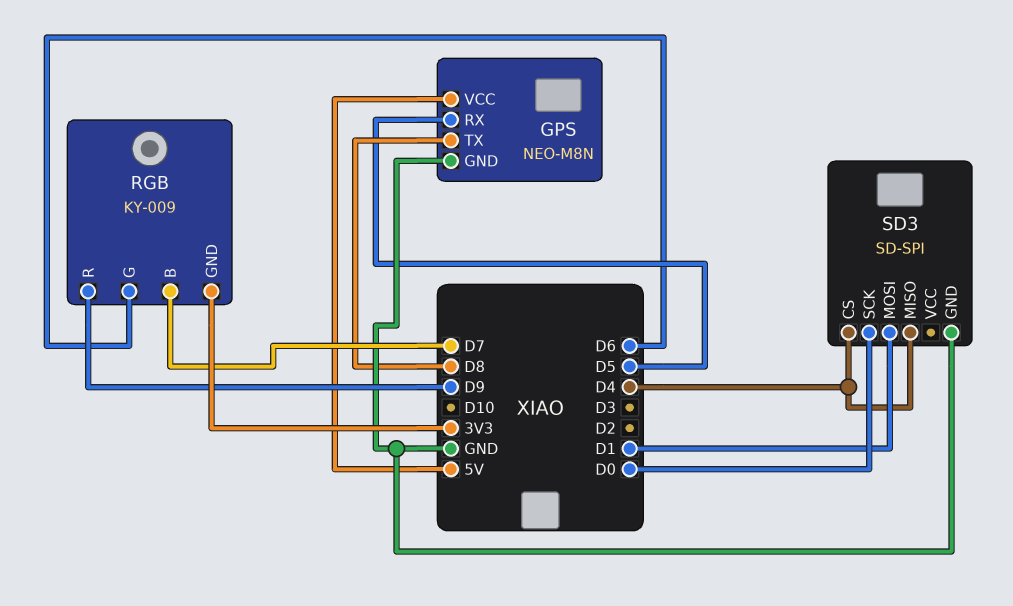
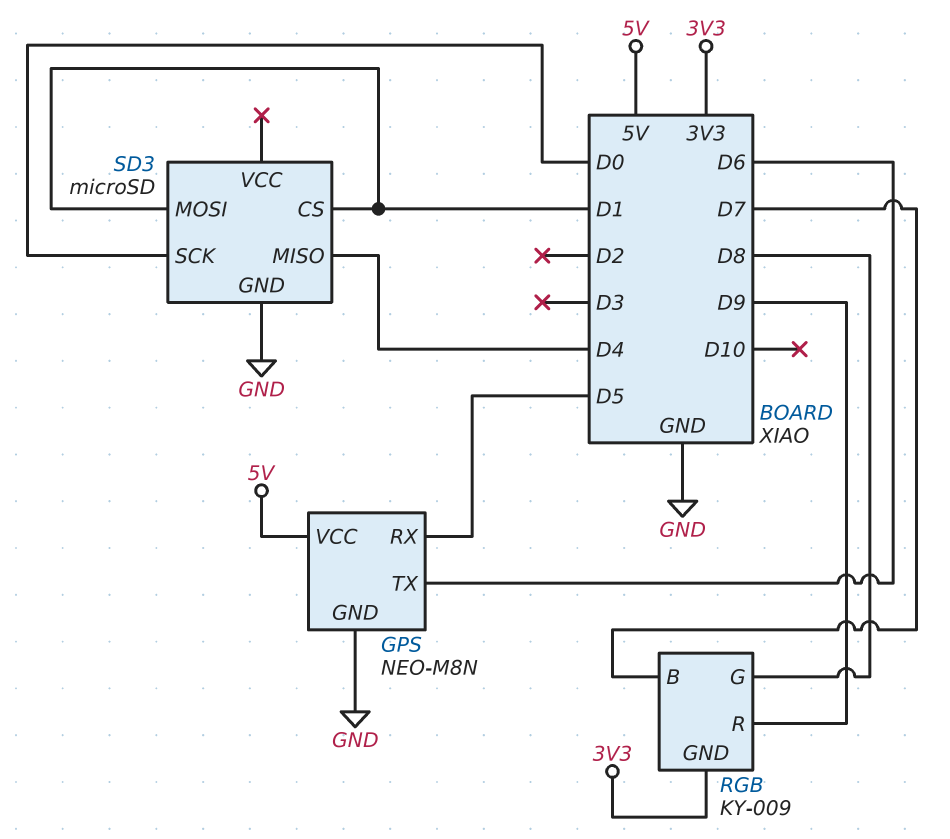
GPS pin TX: D8 -> D6
RGB pin G: D6 -> D8
SD3: SD-SPI -> microSD
SD3 pin CS: D4 -> D1

